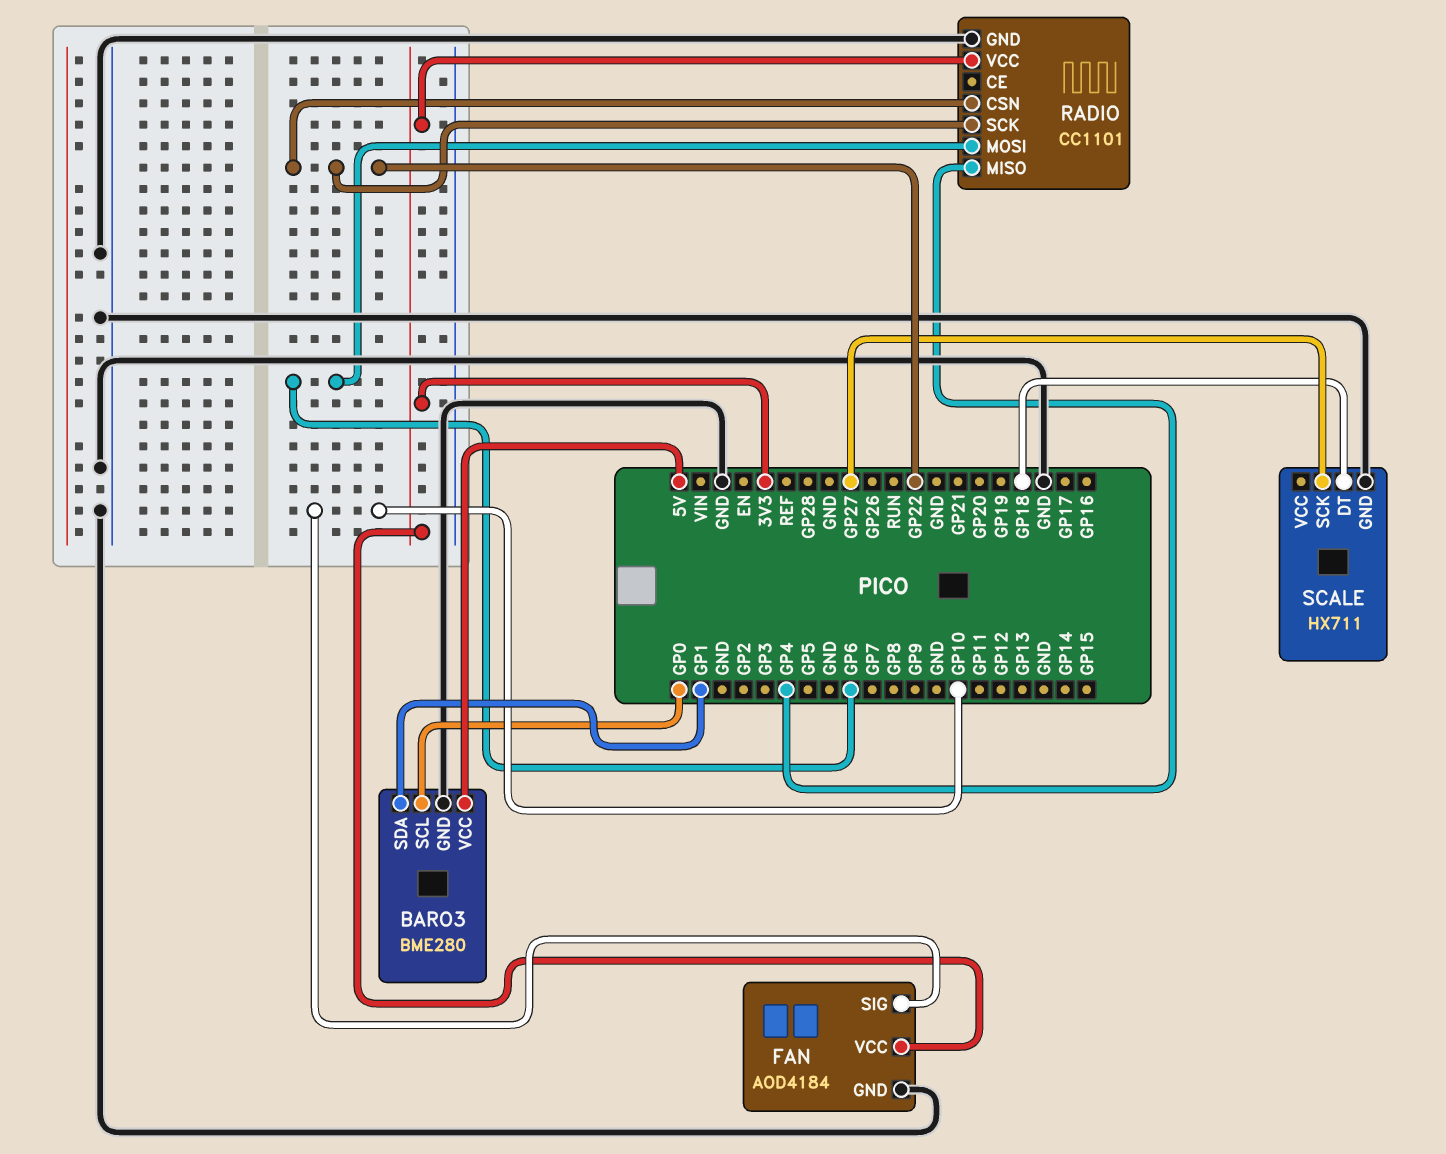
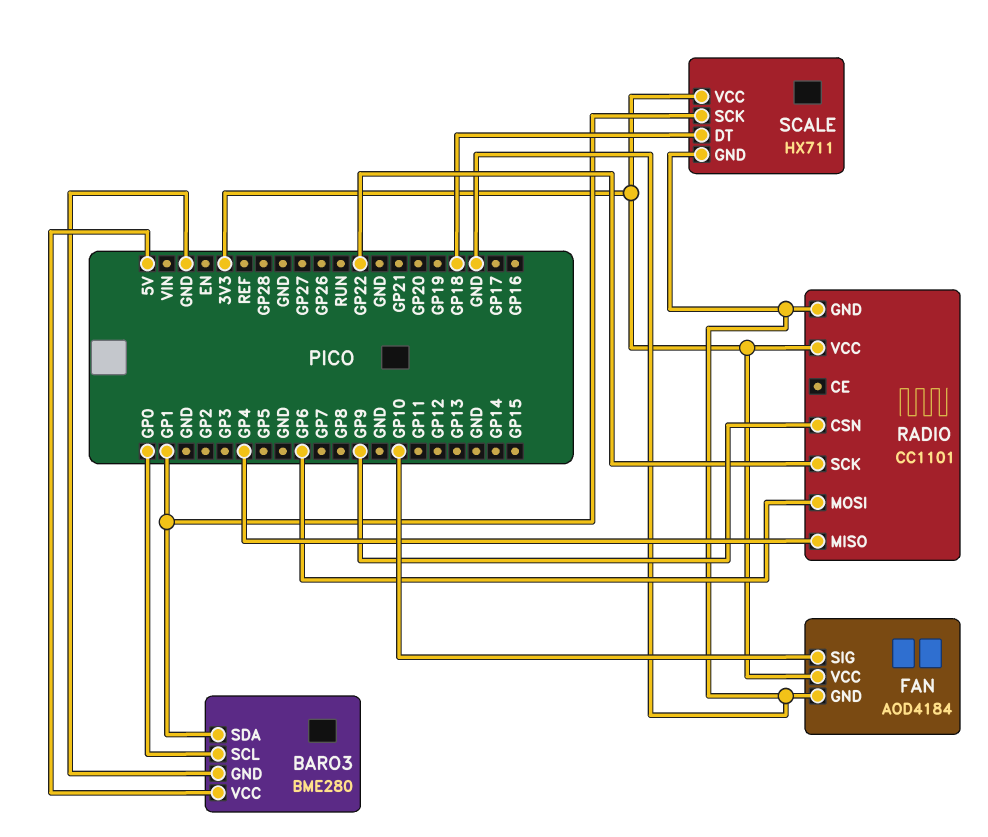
RADIO pin CSN: GP22 -> GP9
SCALE pin SCK: GP27 -> GP1
SCALE pin VCC: none -> 3V3

